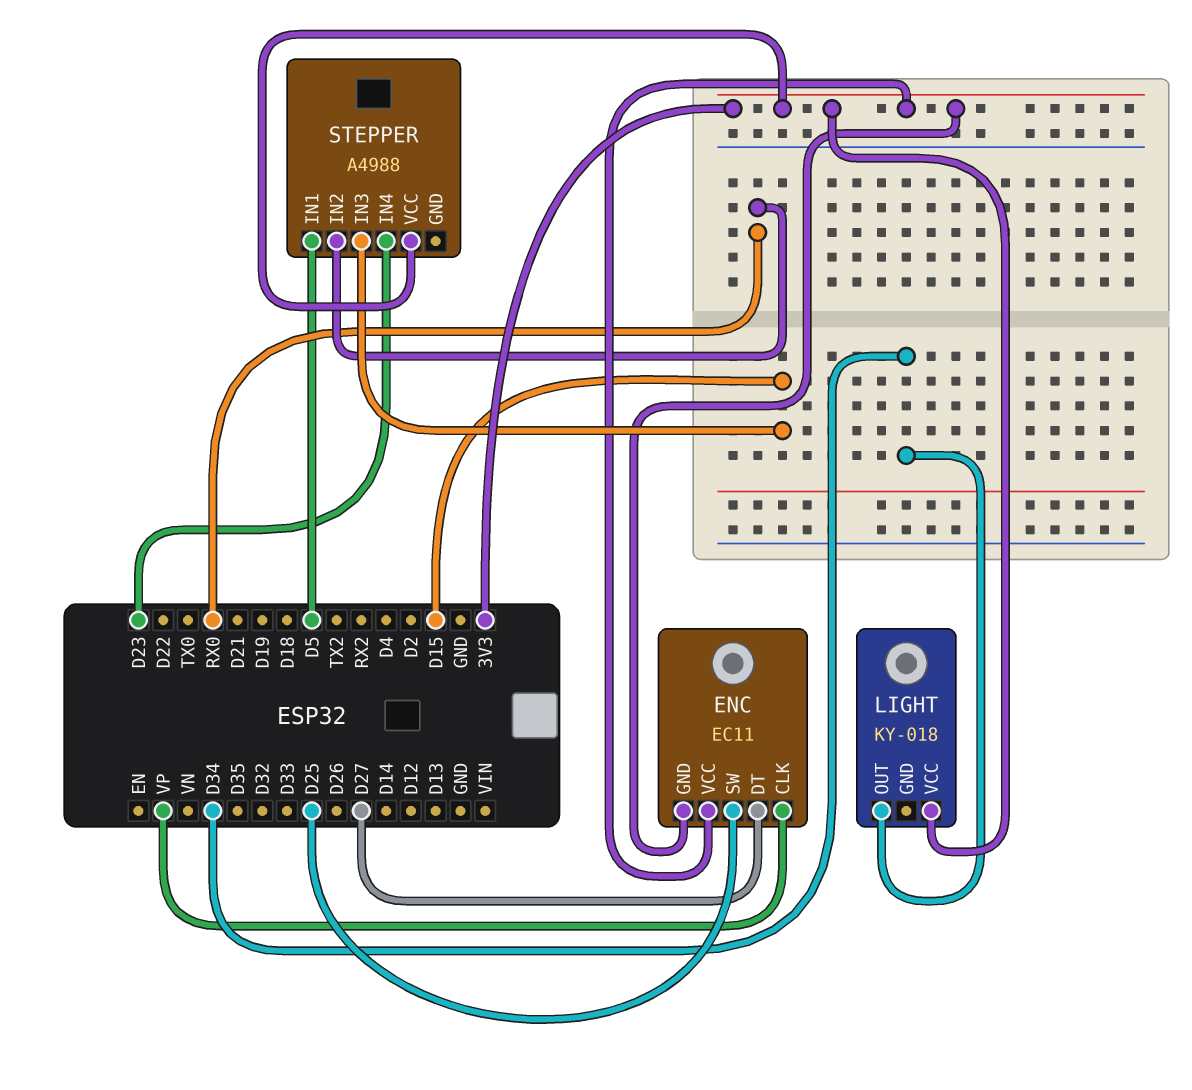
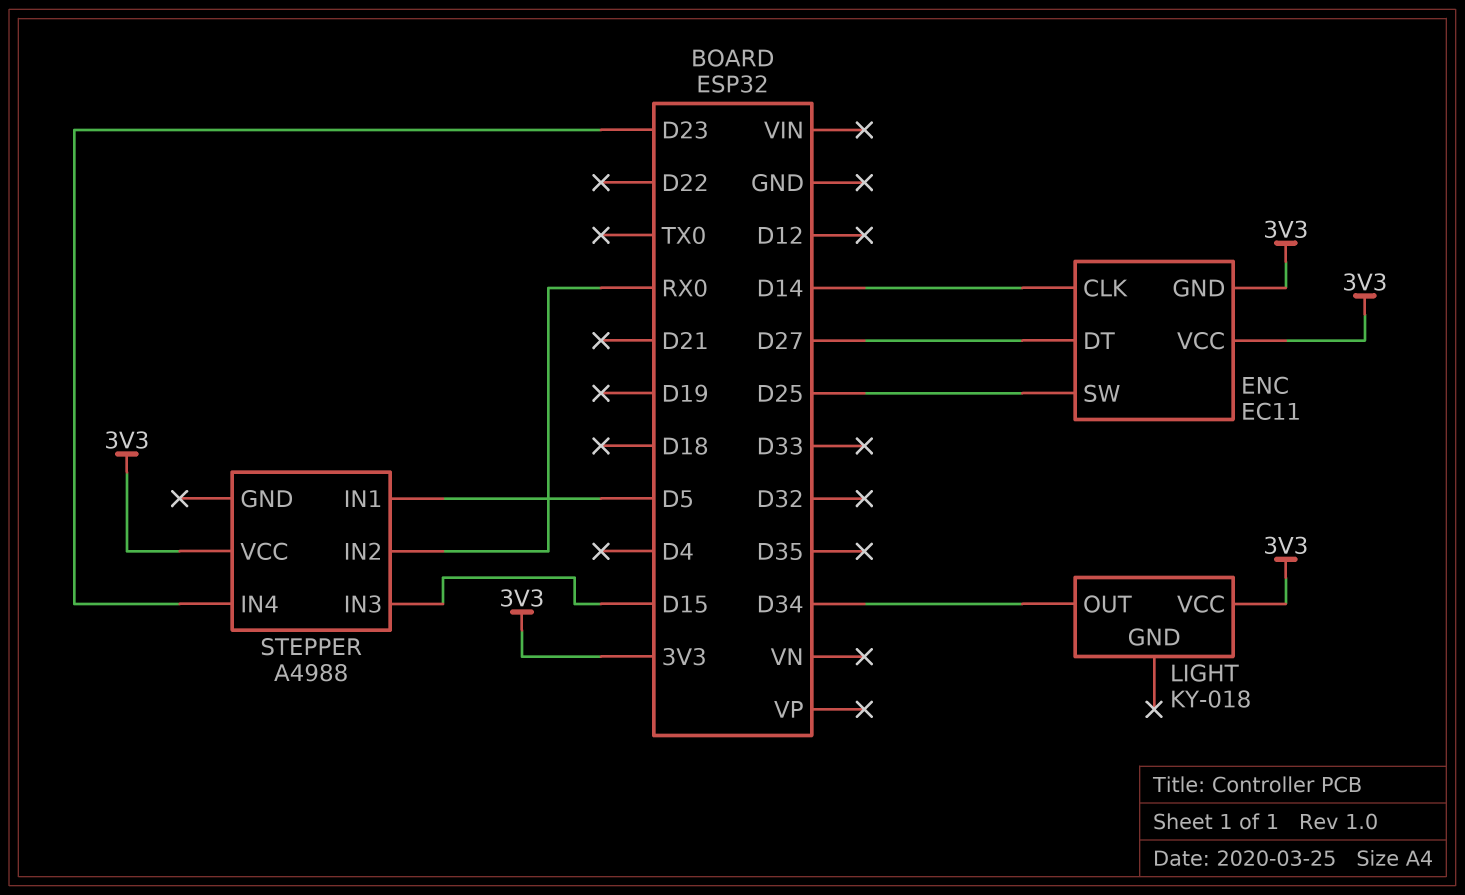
ENC pin CLK: VP -> D14

